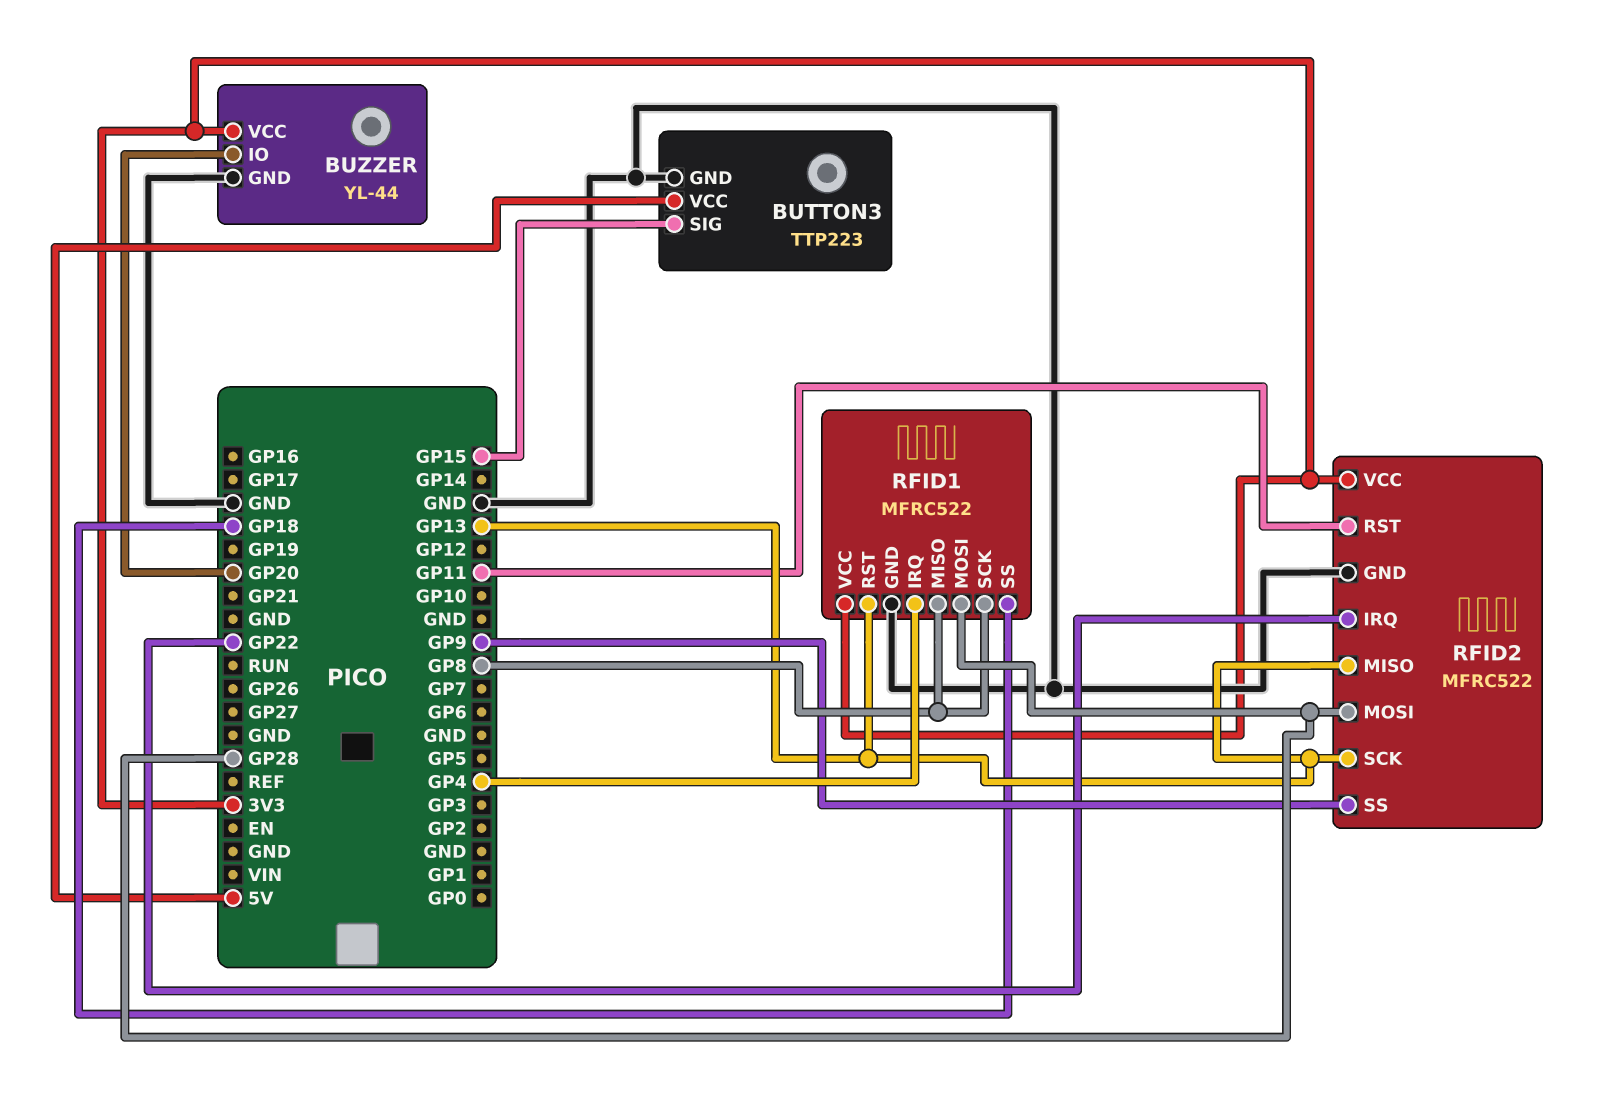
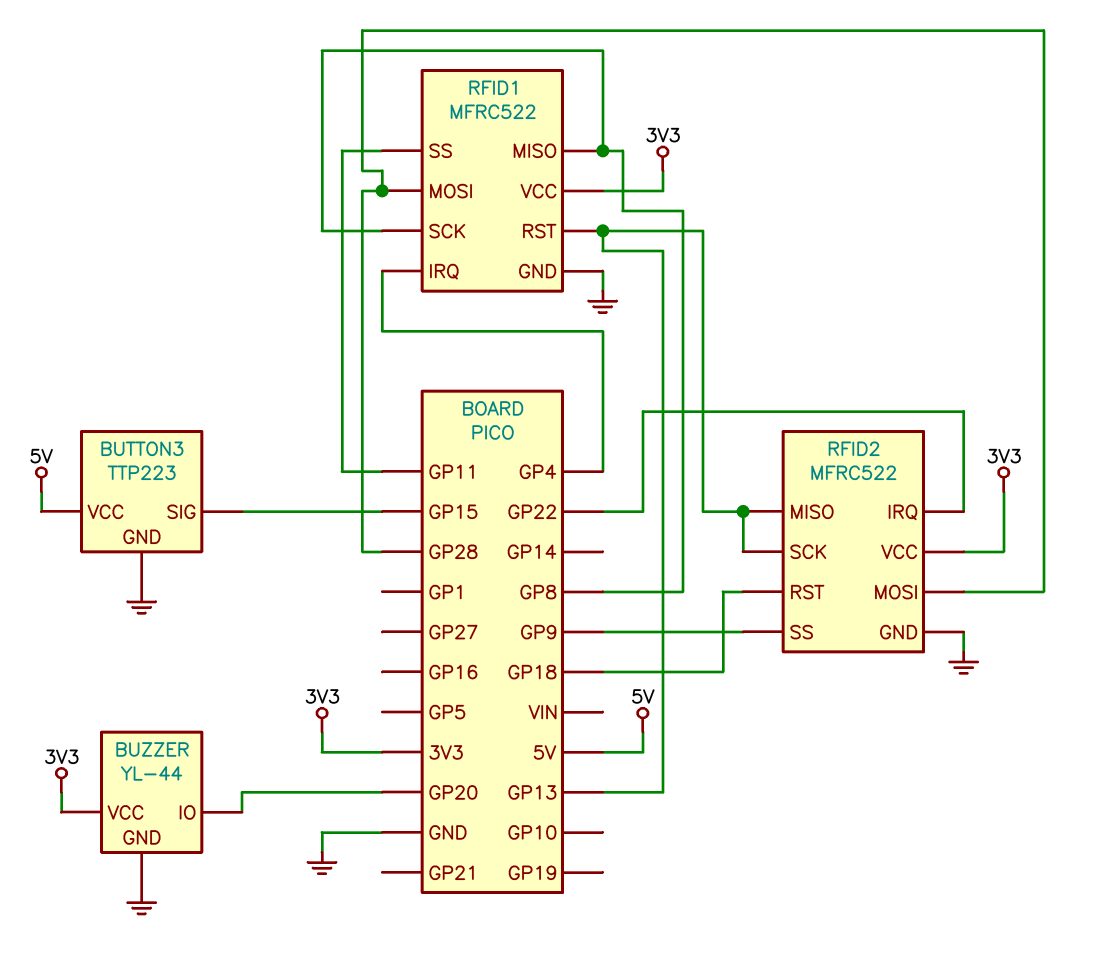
RFID1 pin SS: GP18 -> GP11
RFID2 pin RST: GP11 -> GP18

